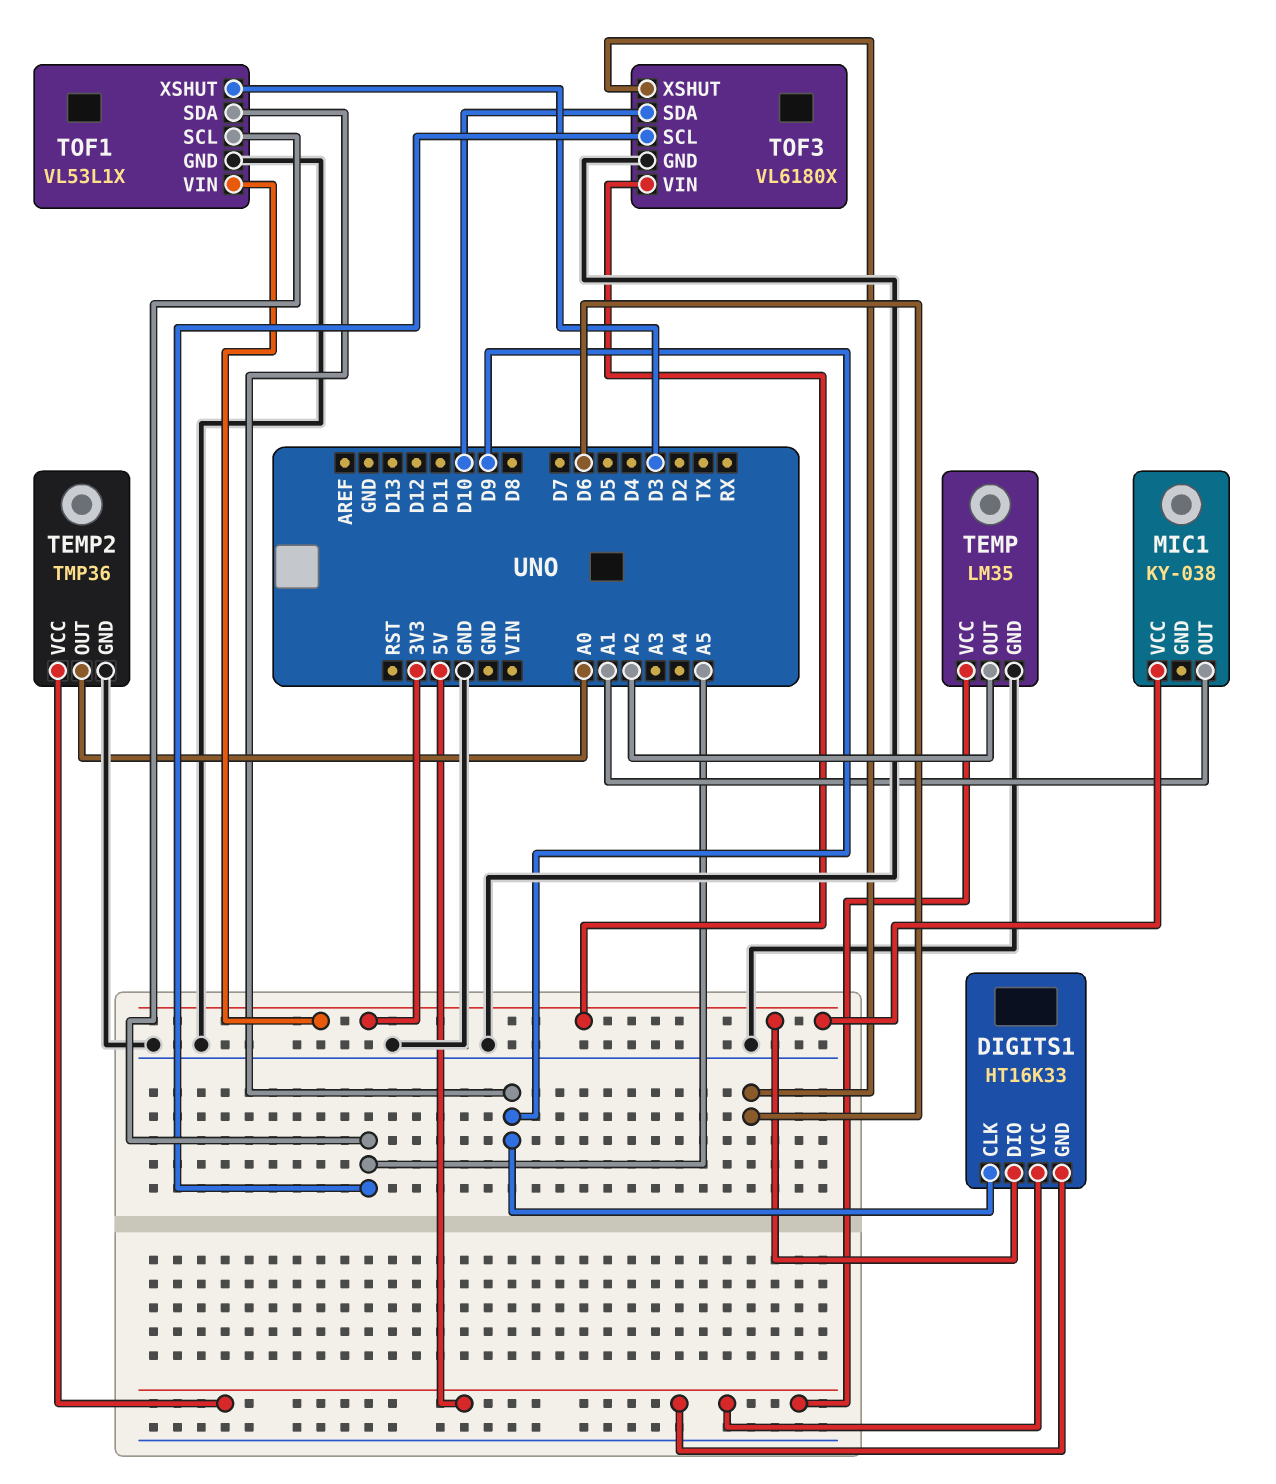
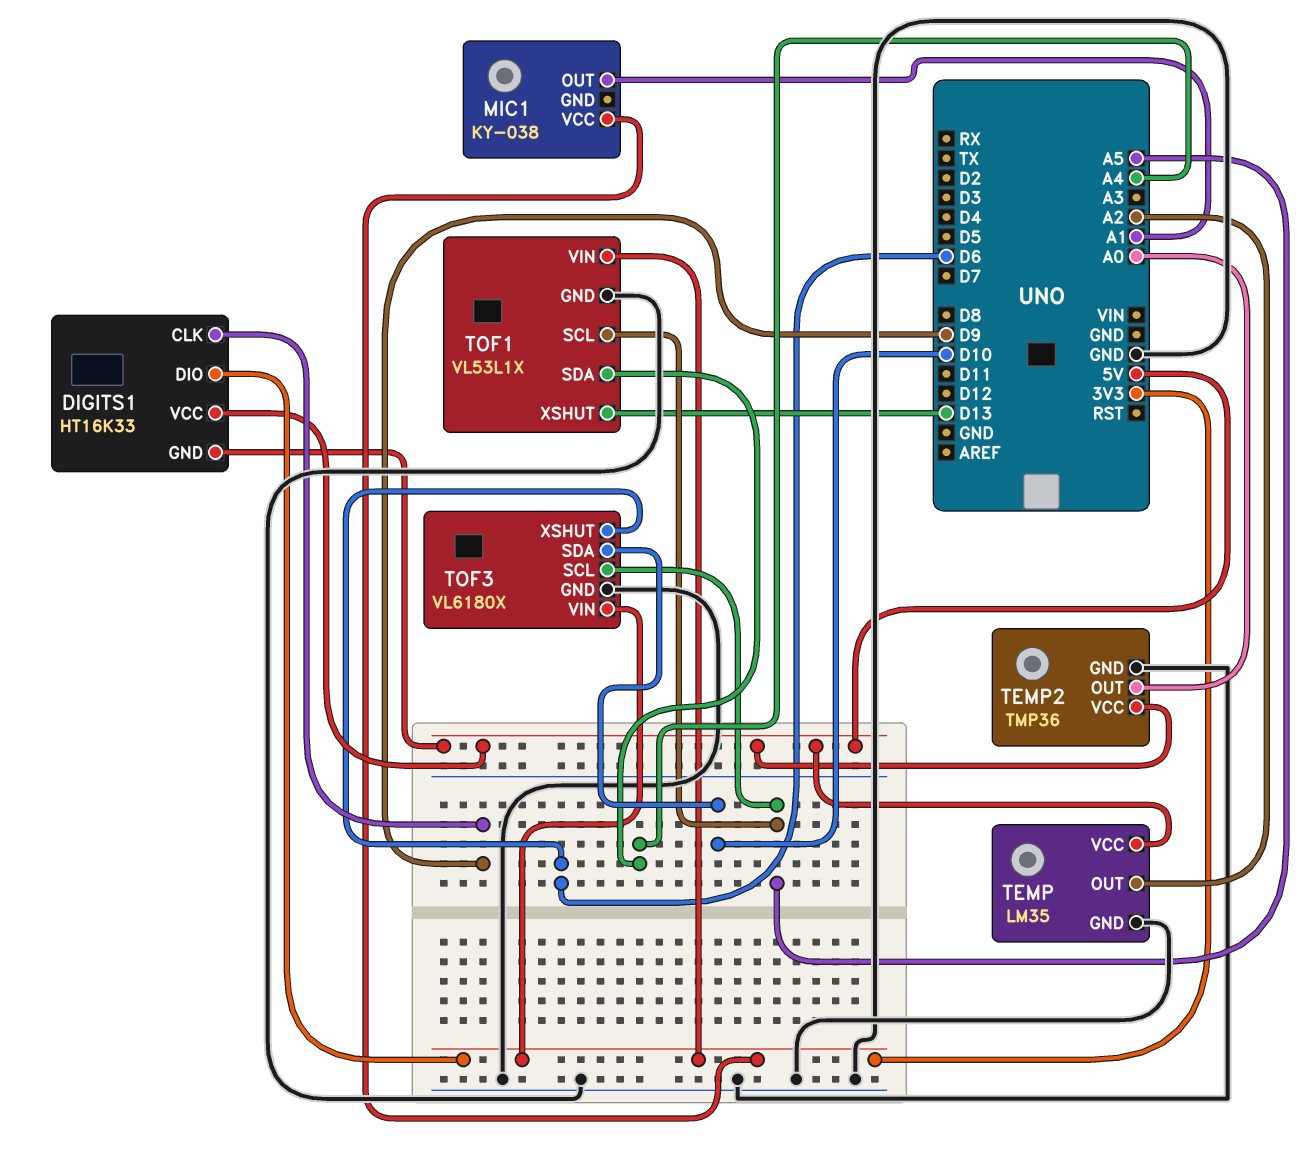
TOF1 pin SDA: D9 -> A4
TOF1 pin XSHUT: D3 -> D13

